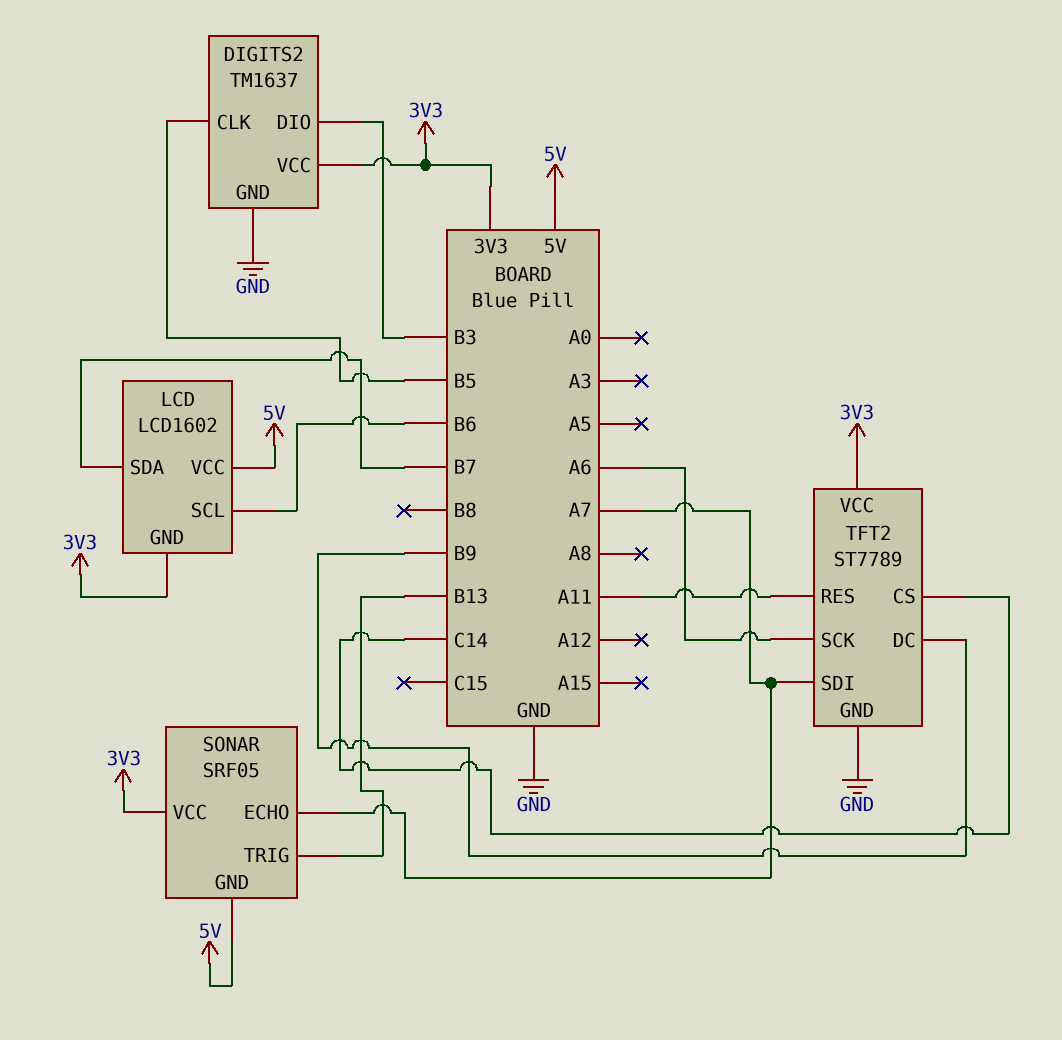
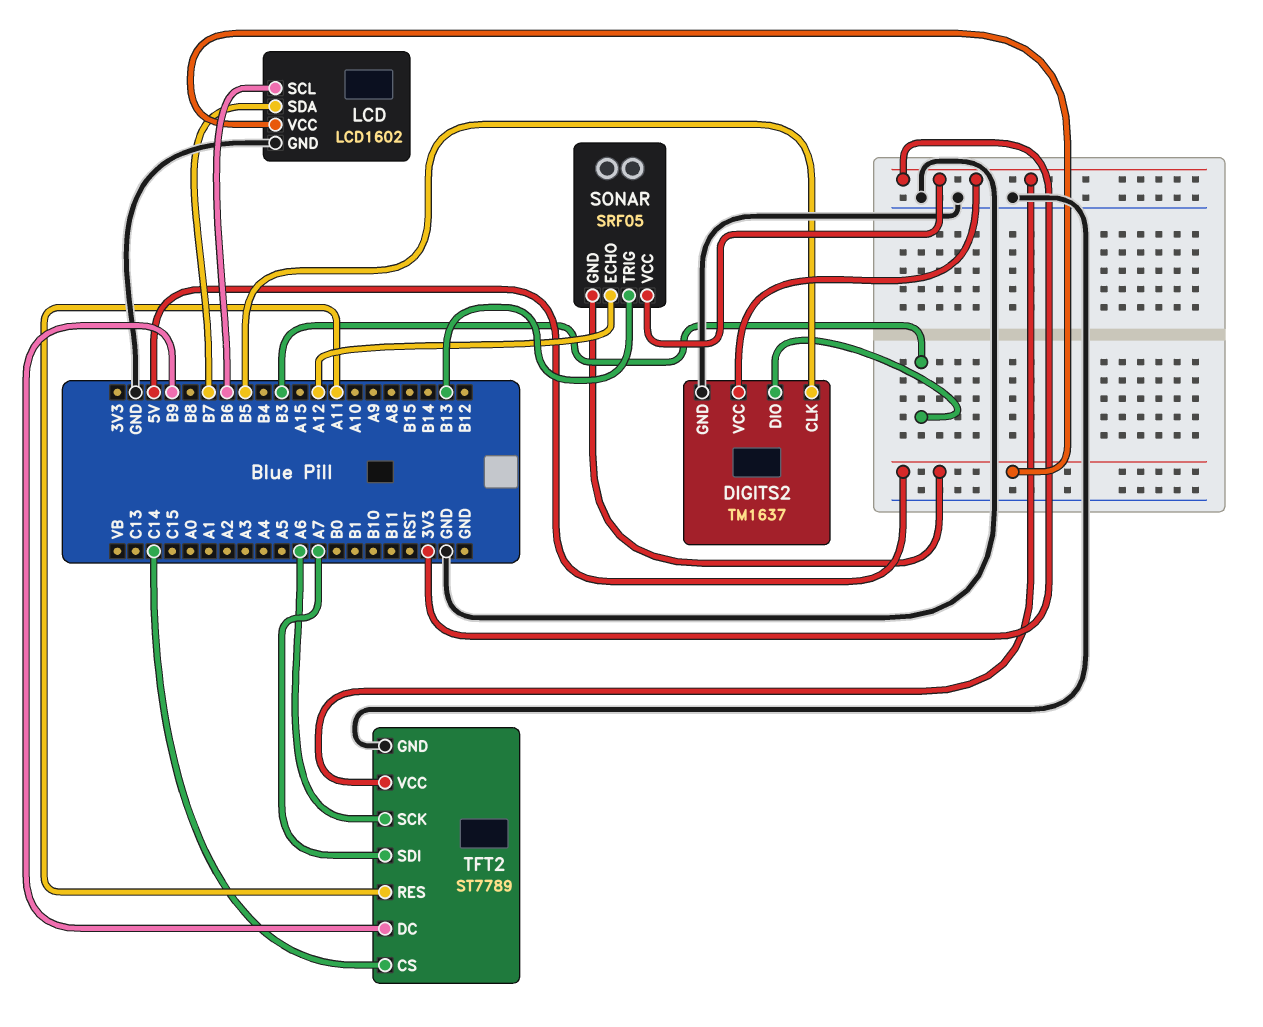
LCD pin GND: 3V3 -> GND
SONAR pin ECHO: A7 -> A12

